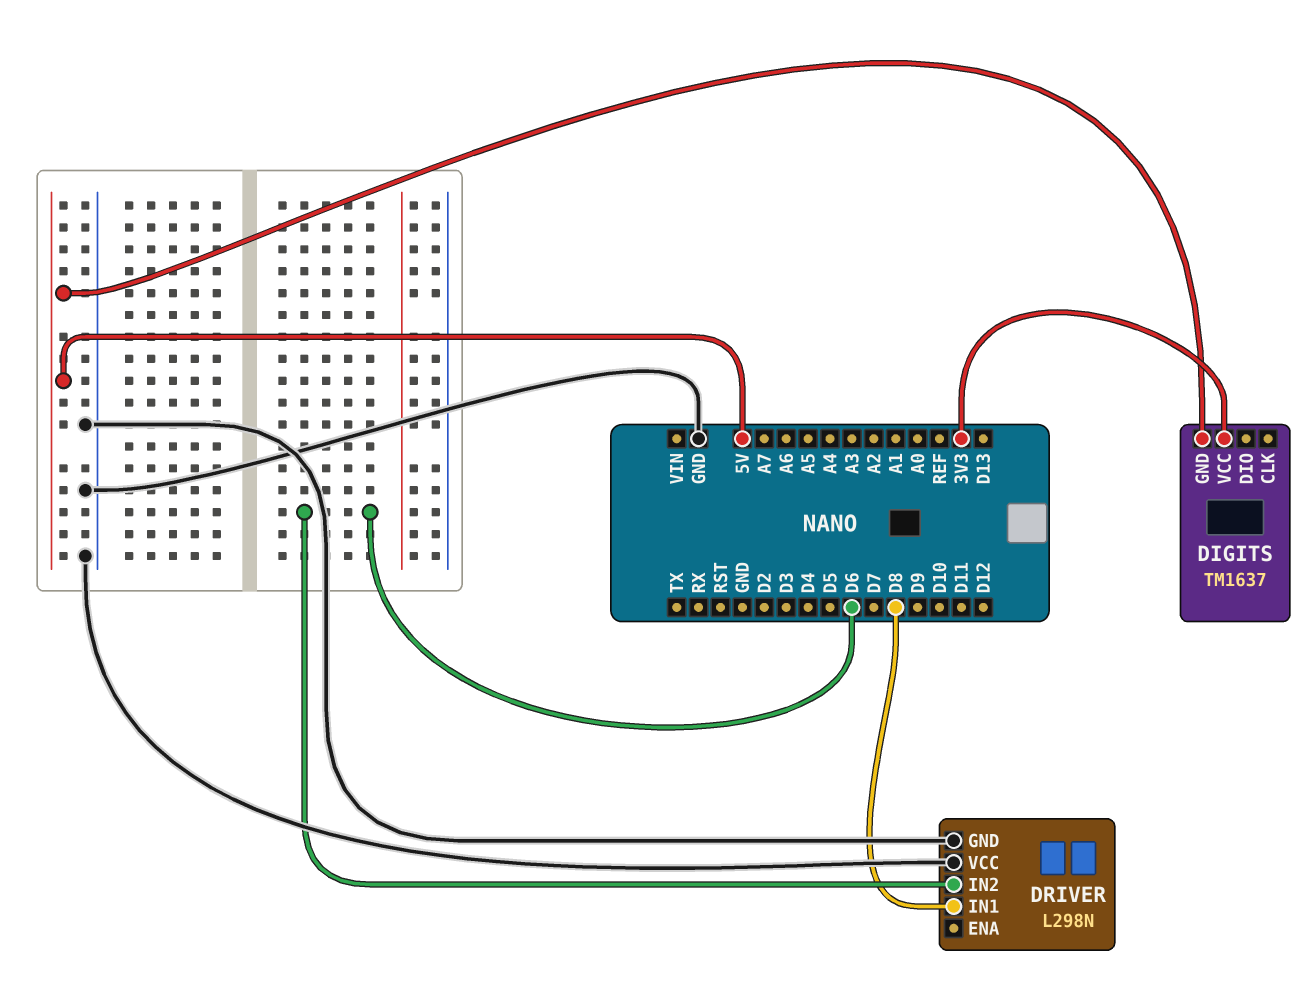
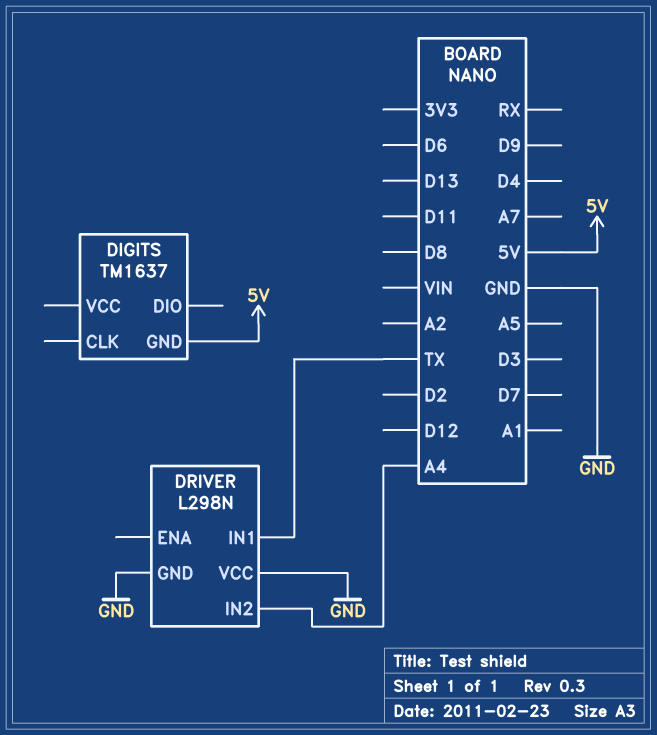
DIGITS pin VCC: 3V3 -> none
DRIVER pin IN1: D8 -> TX
DRIVER pin IN2: D6 -> A4

